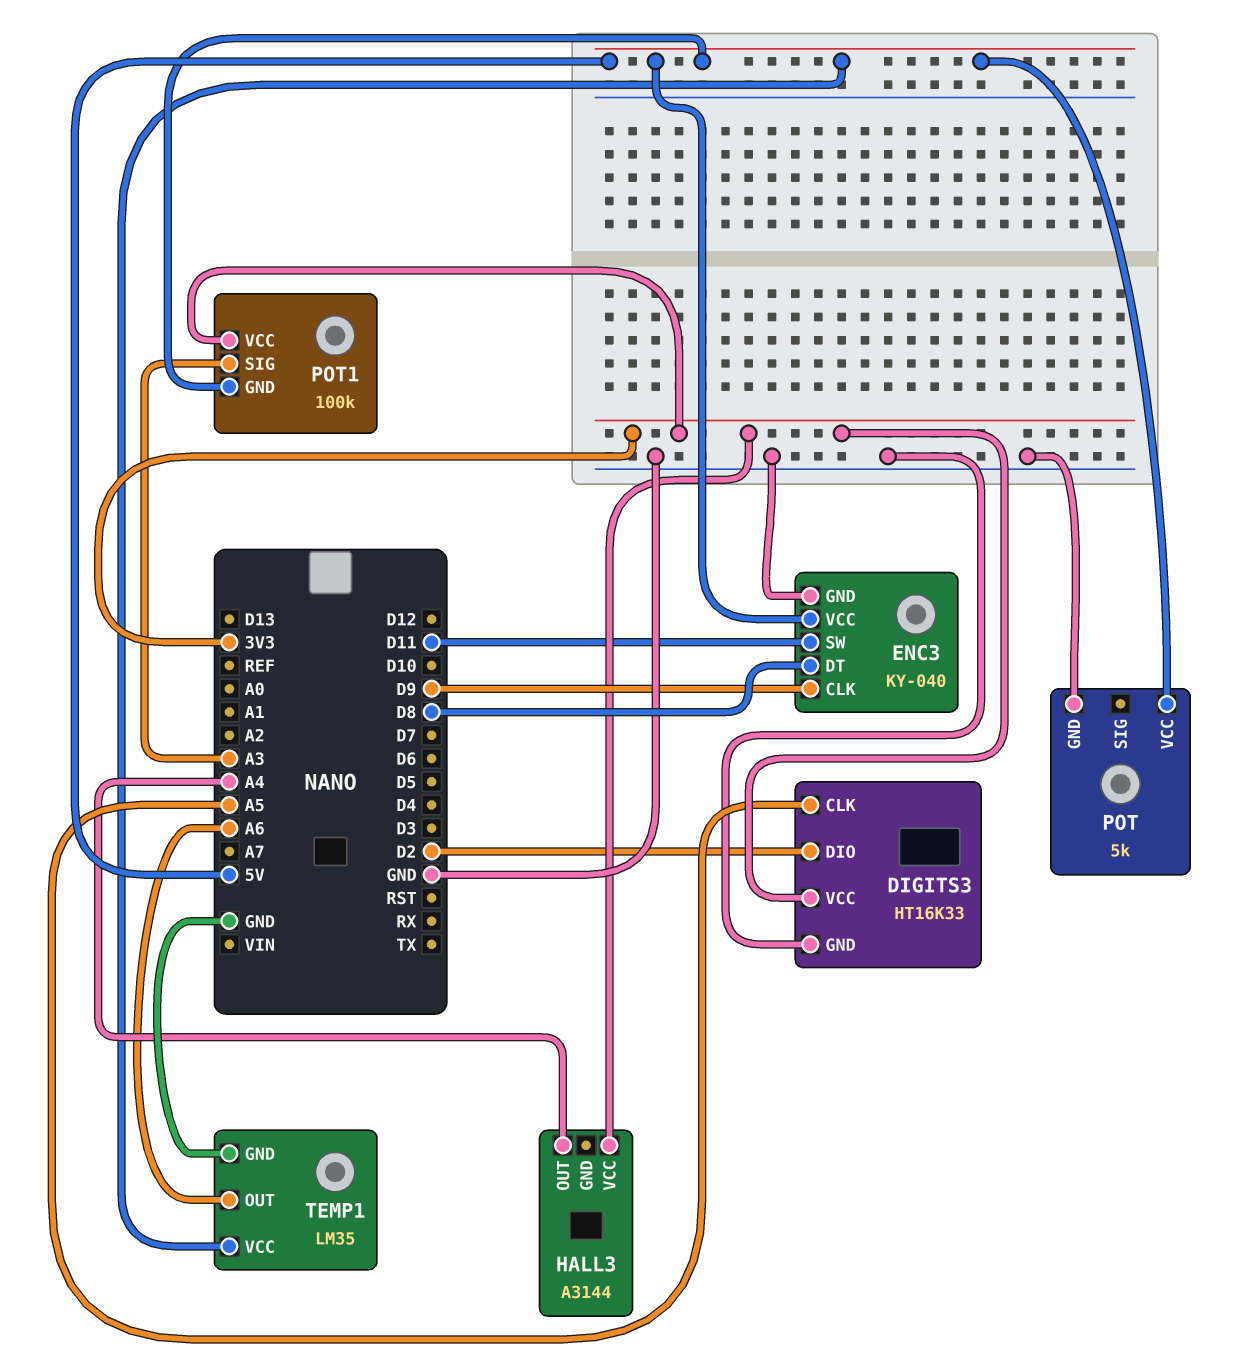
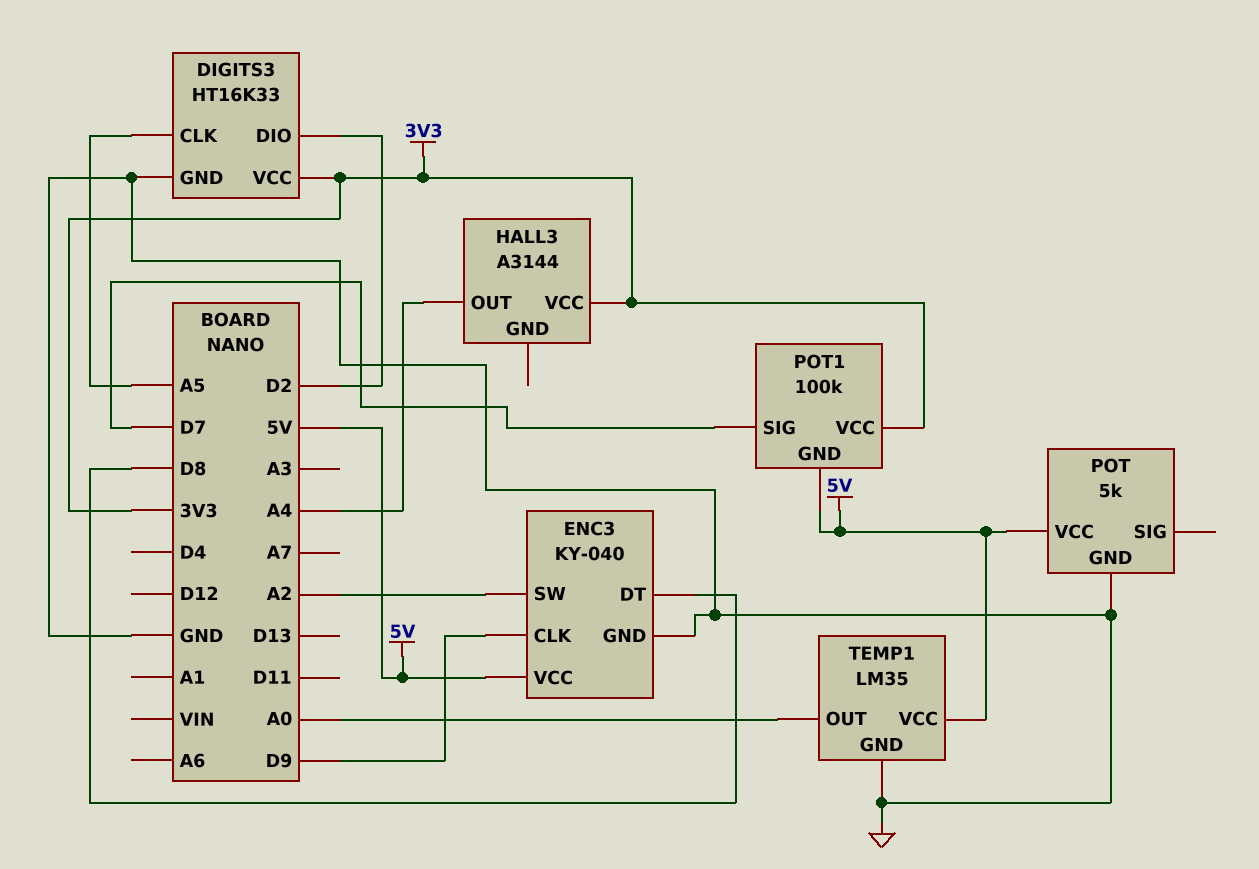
ENC3 pin SW: D11 -> A2
POT1 pin SIG: A3 -> D7
TEMP1 pin OUT: A6 -> A0

